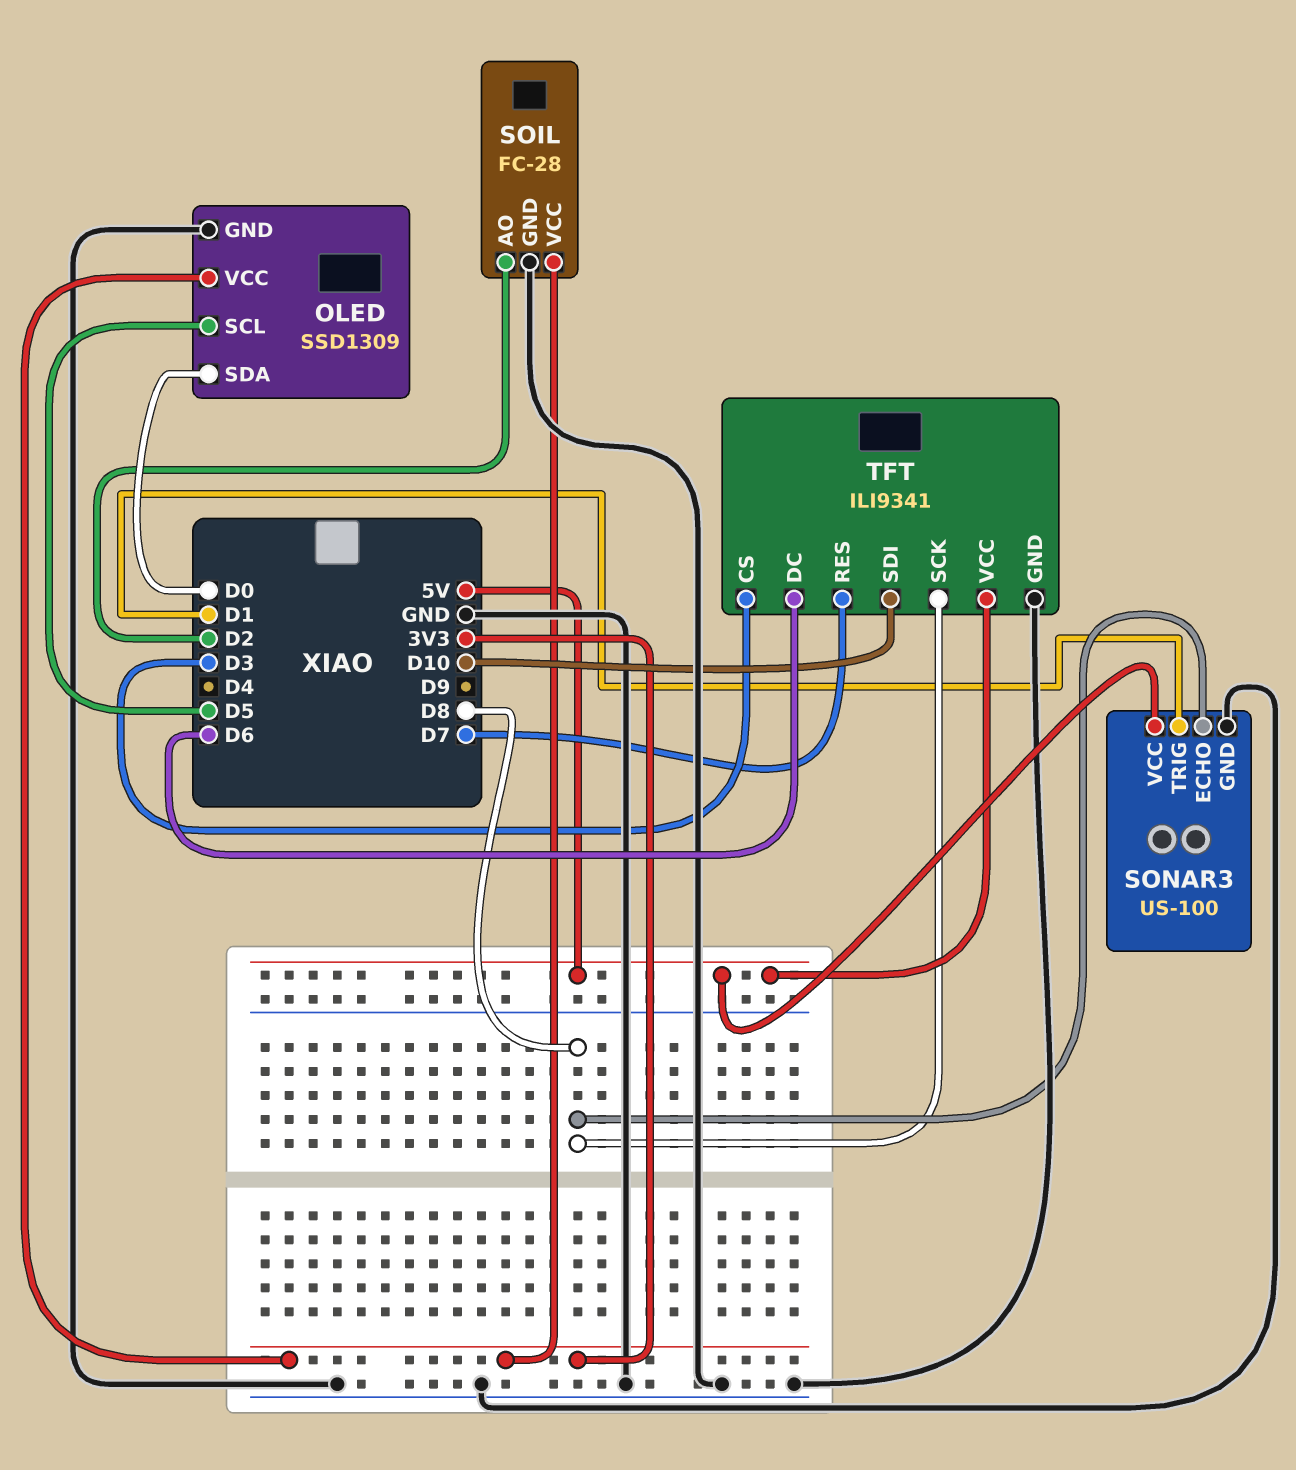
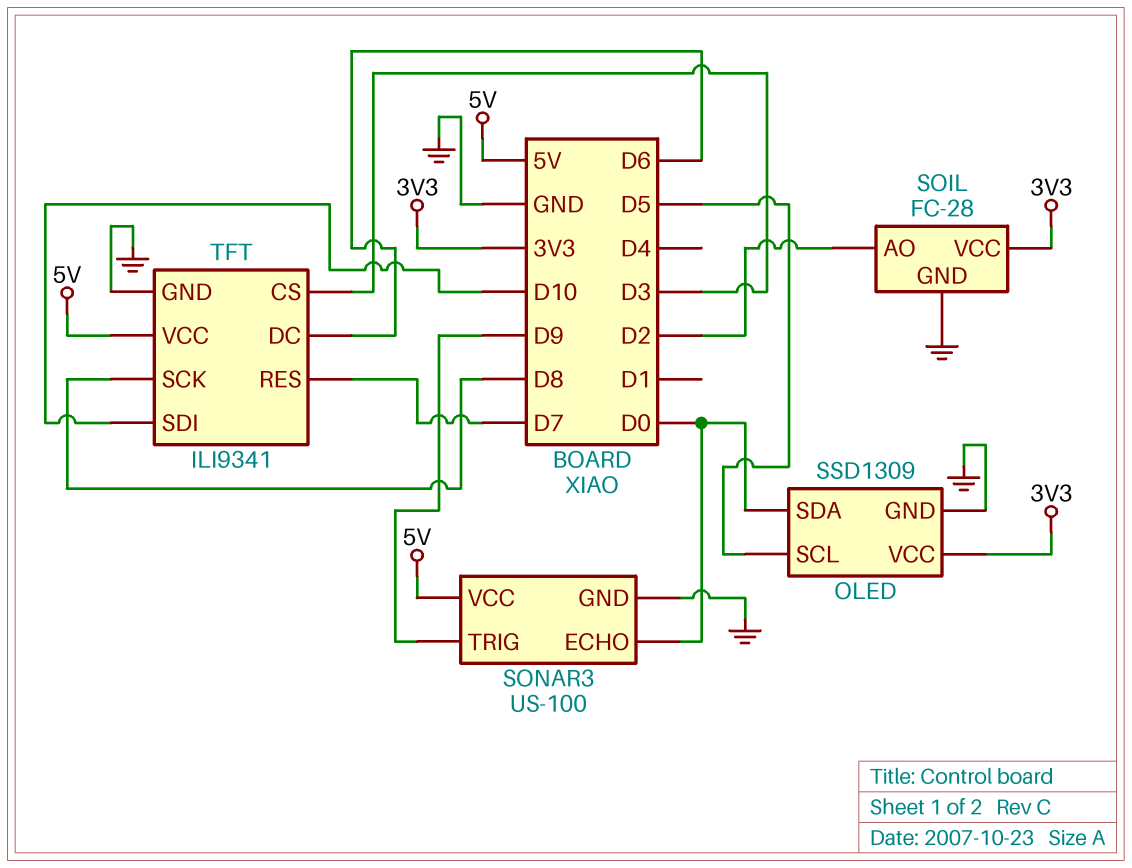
SONAR3 pin ECHO: D8 -> D0
SONAR3 pin TRIG: D1 -> D9

